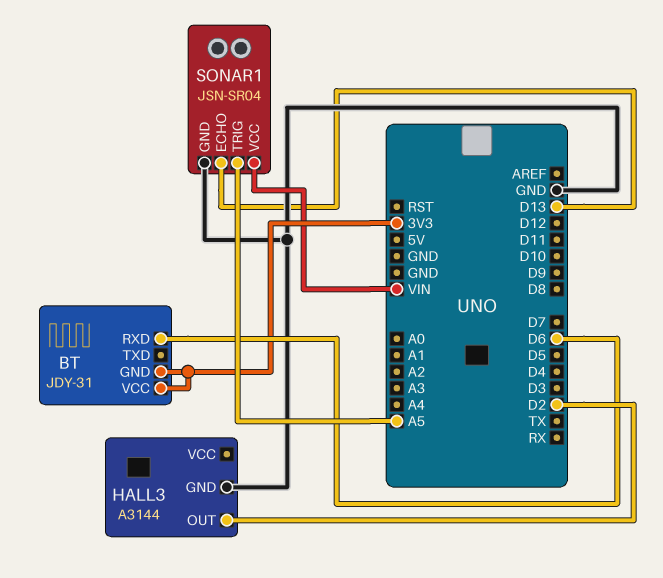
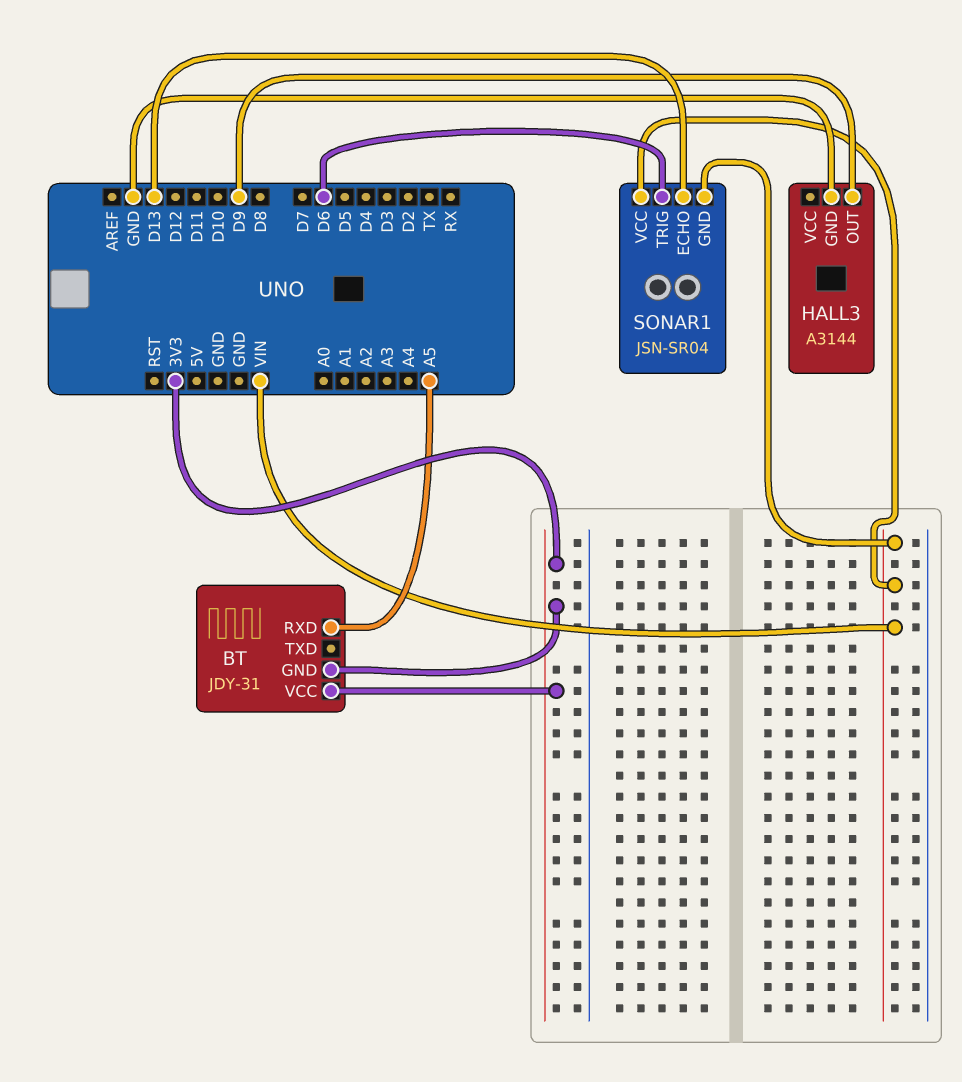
BT pin RXD: D6 -> A5
HALL3 pin OUT: D2 -> D9
SONAR1 pin GND: GND -> VIN
SONAR1 pin TRIG: A5 -> D6

